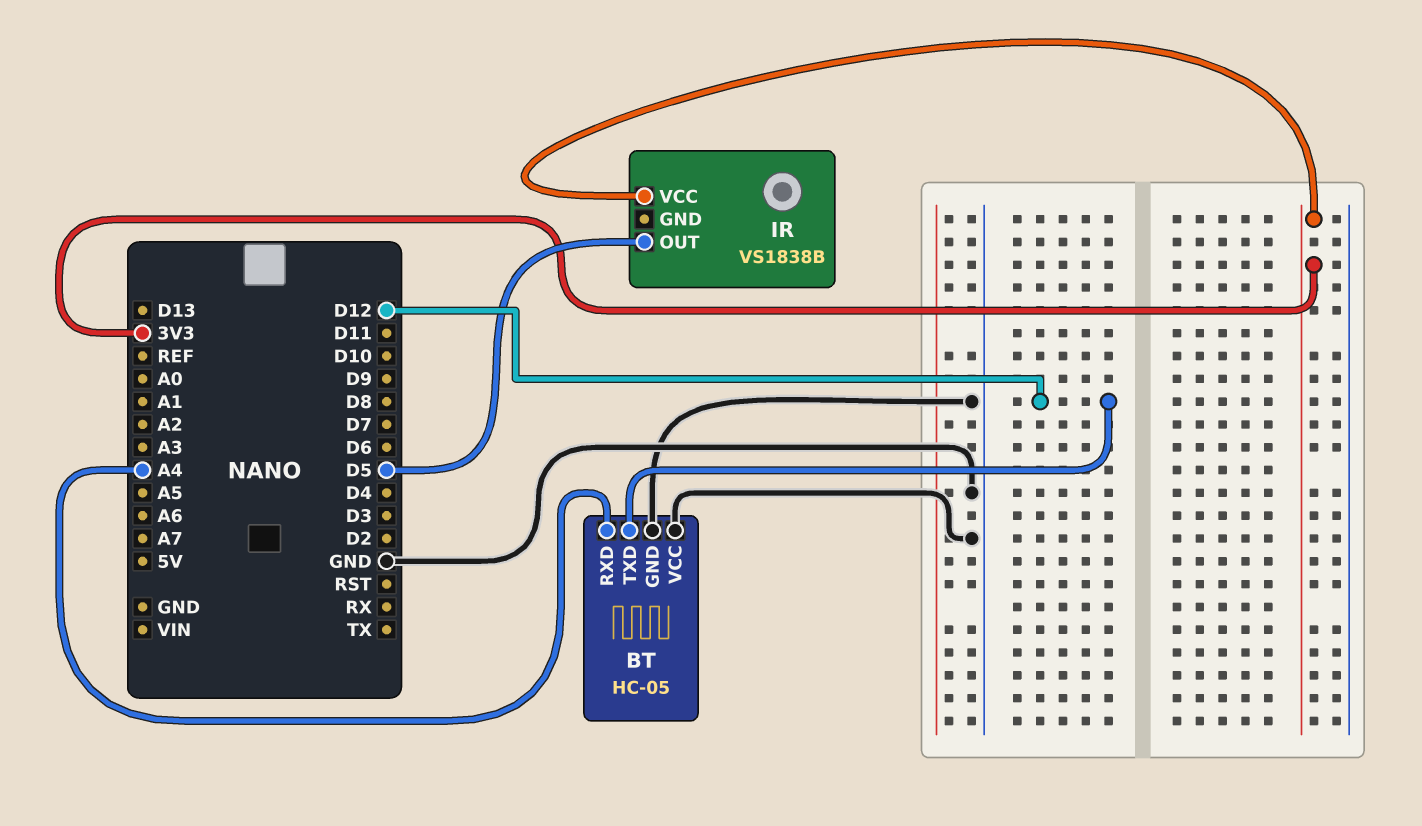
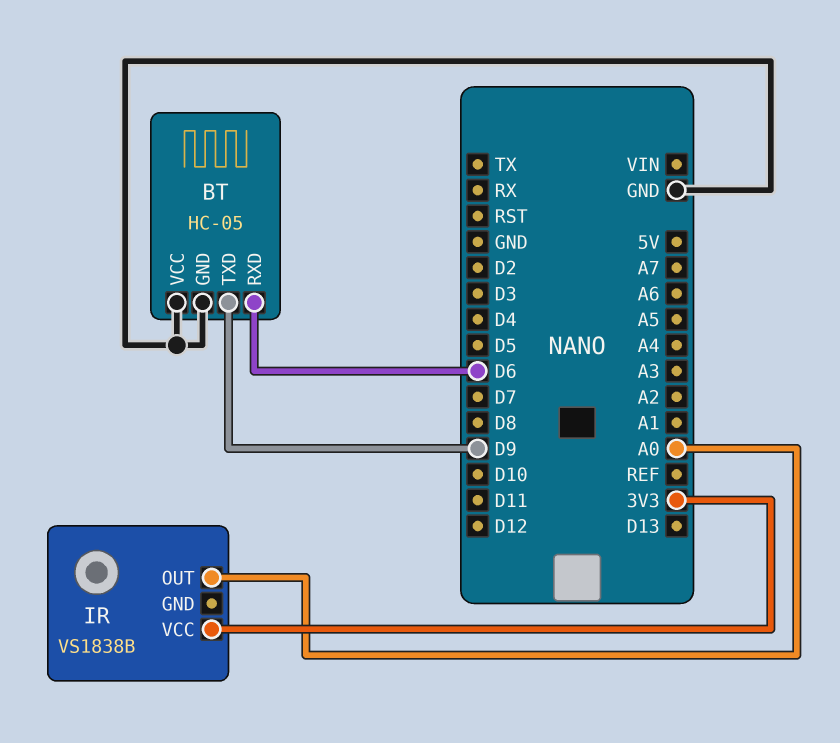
BT pin RXD: A4 -> D6
BT pin TXD: D12 -> D9
IR pin OUT: D5 -> A0

